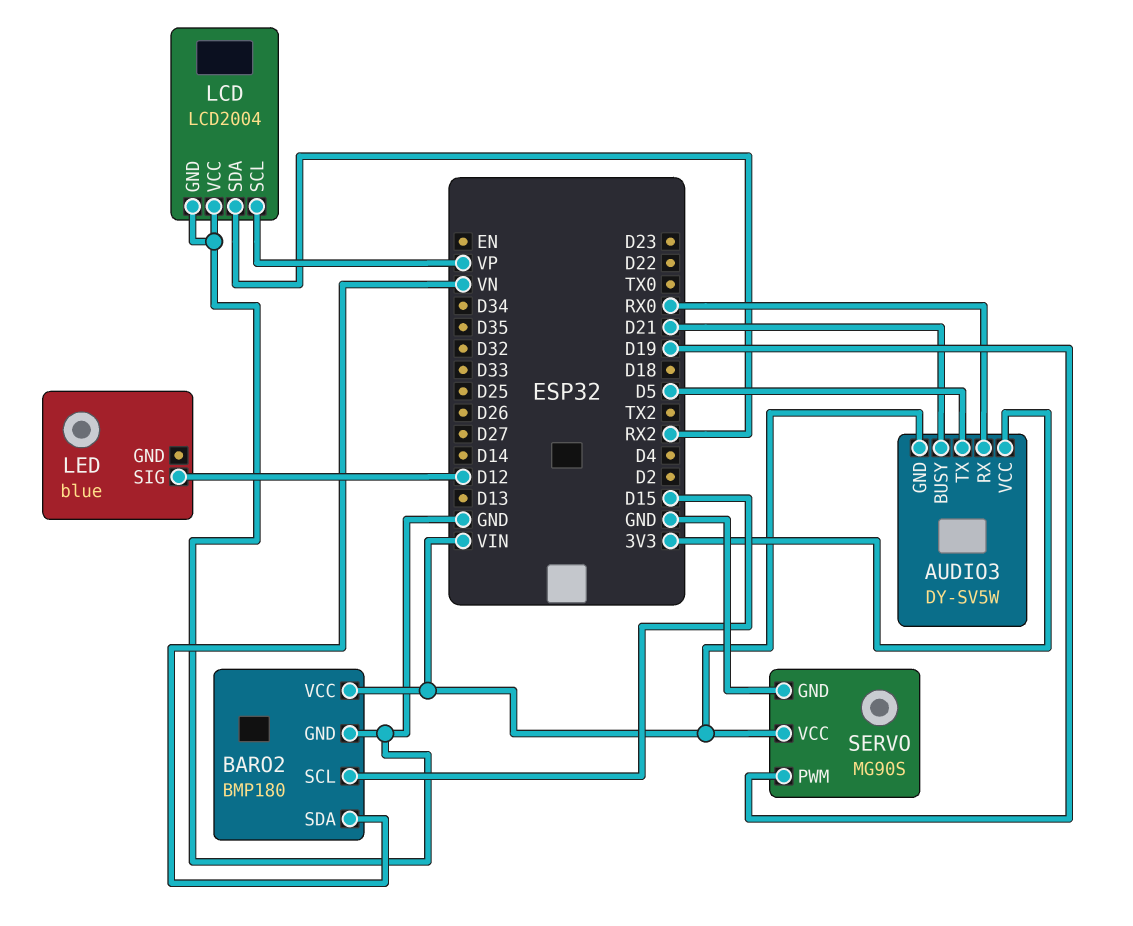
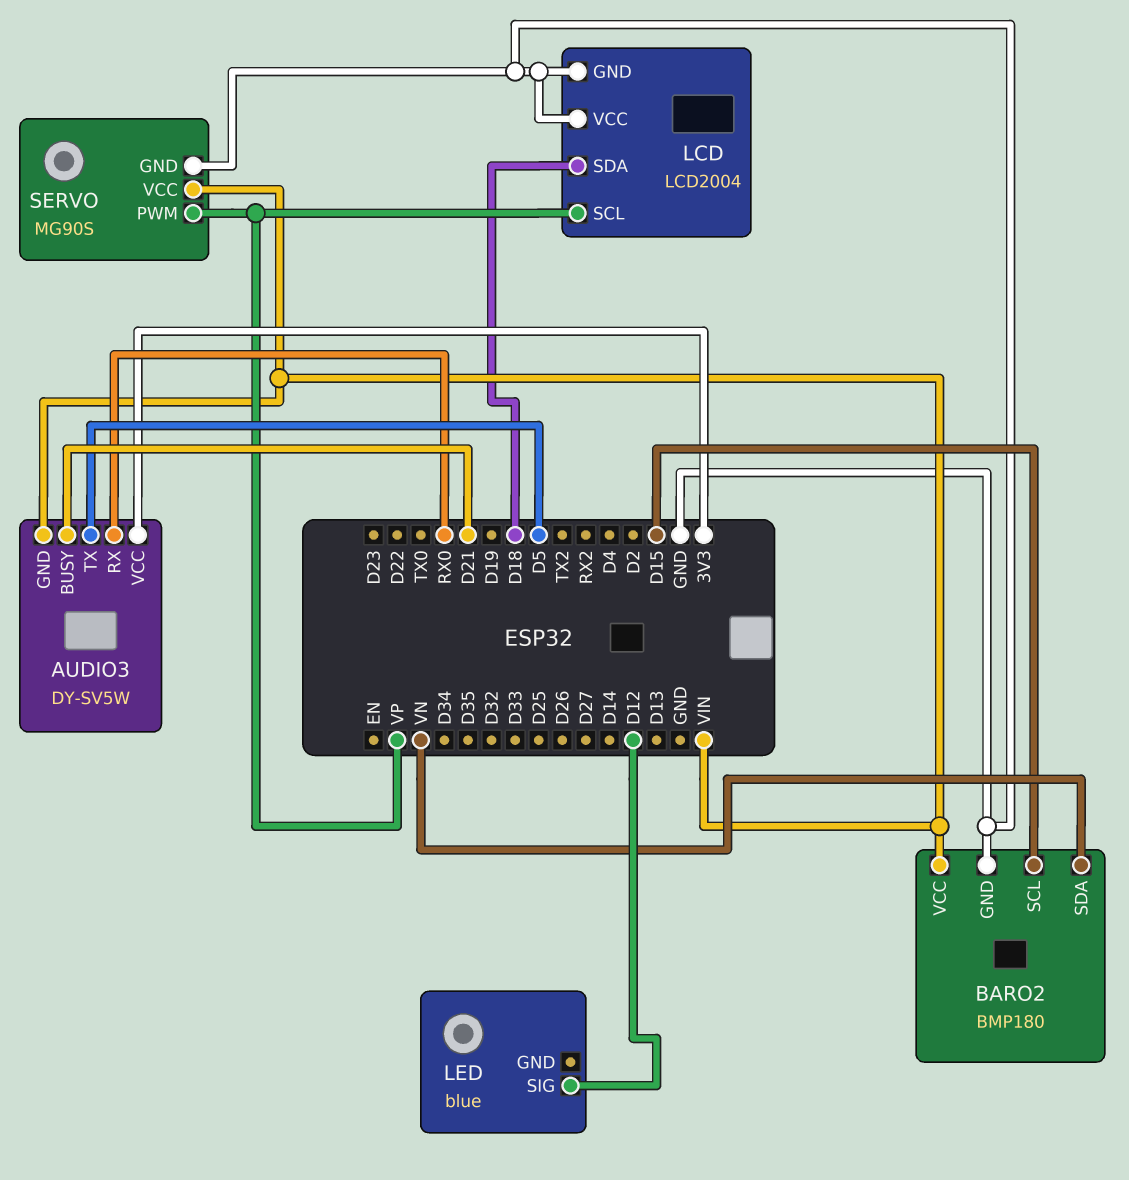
LCD pin SDA: RX2 -> D18
SERVO pin PWM: D19 -> VP

